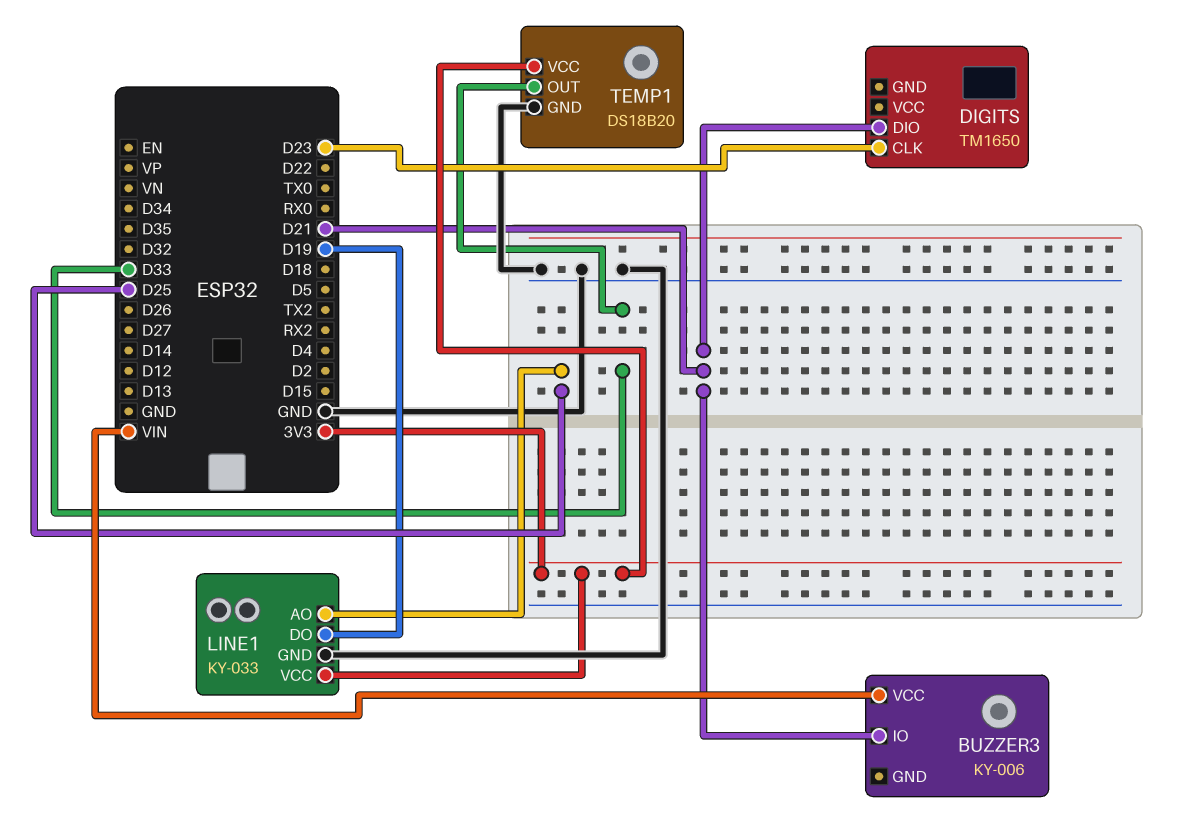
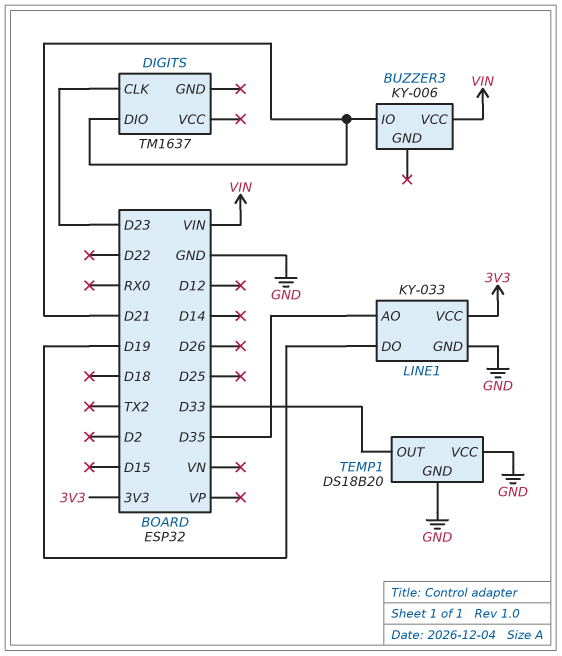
DIGITS: TM1650 -> TM1637
LINE1 pin AO: D25 -> D35
TEMP1 pin VCC: 3V3 -> GND

